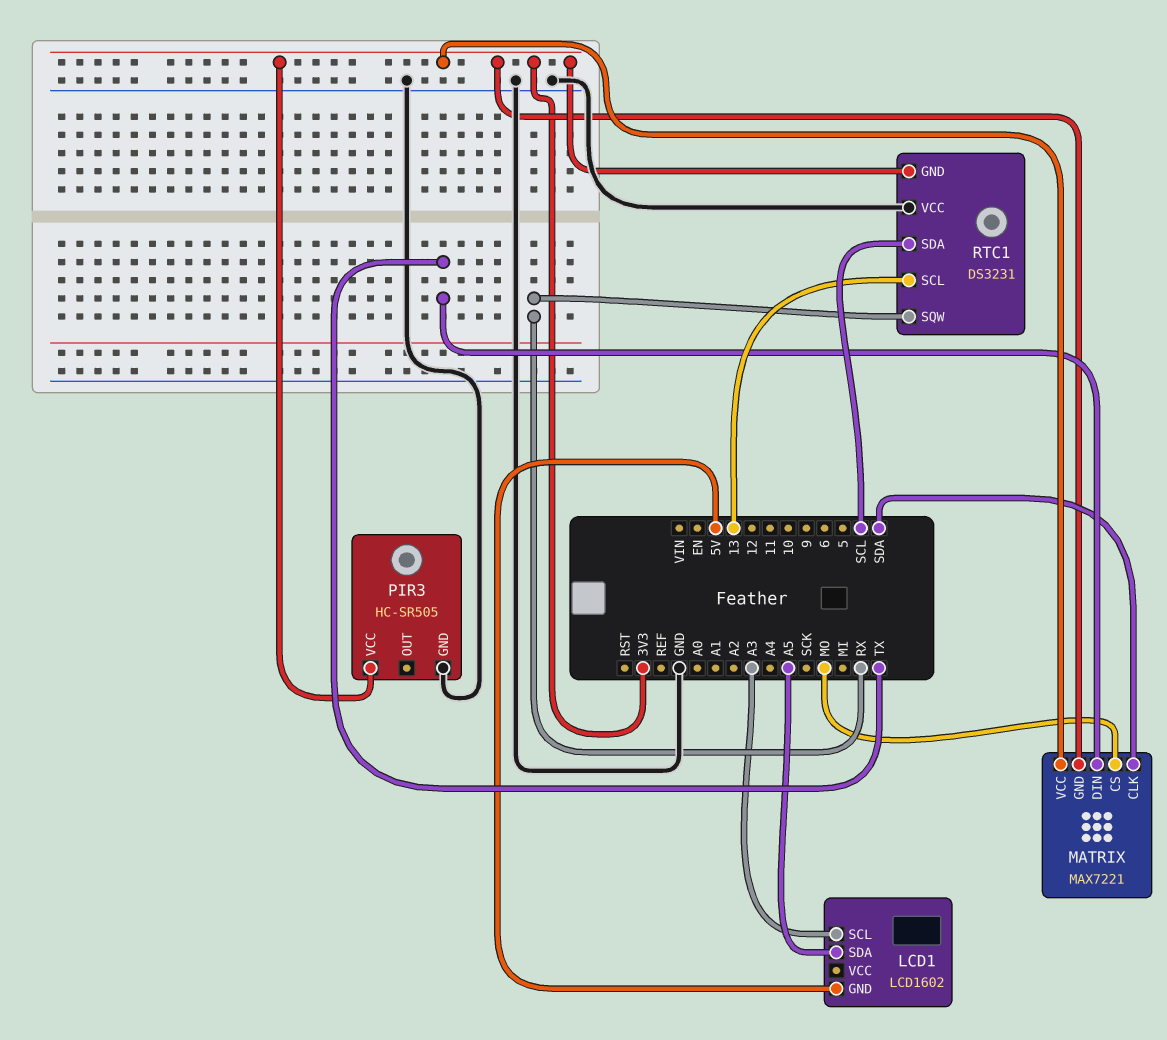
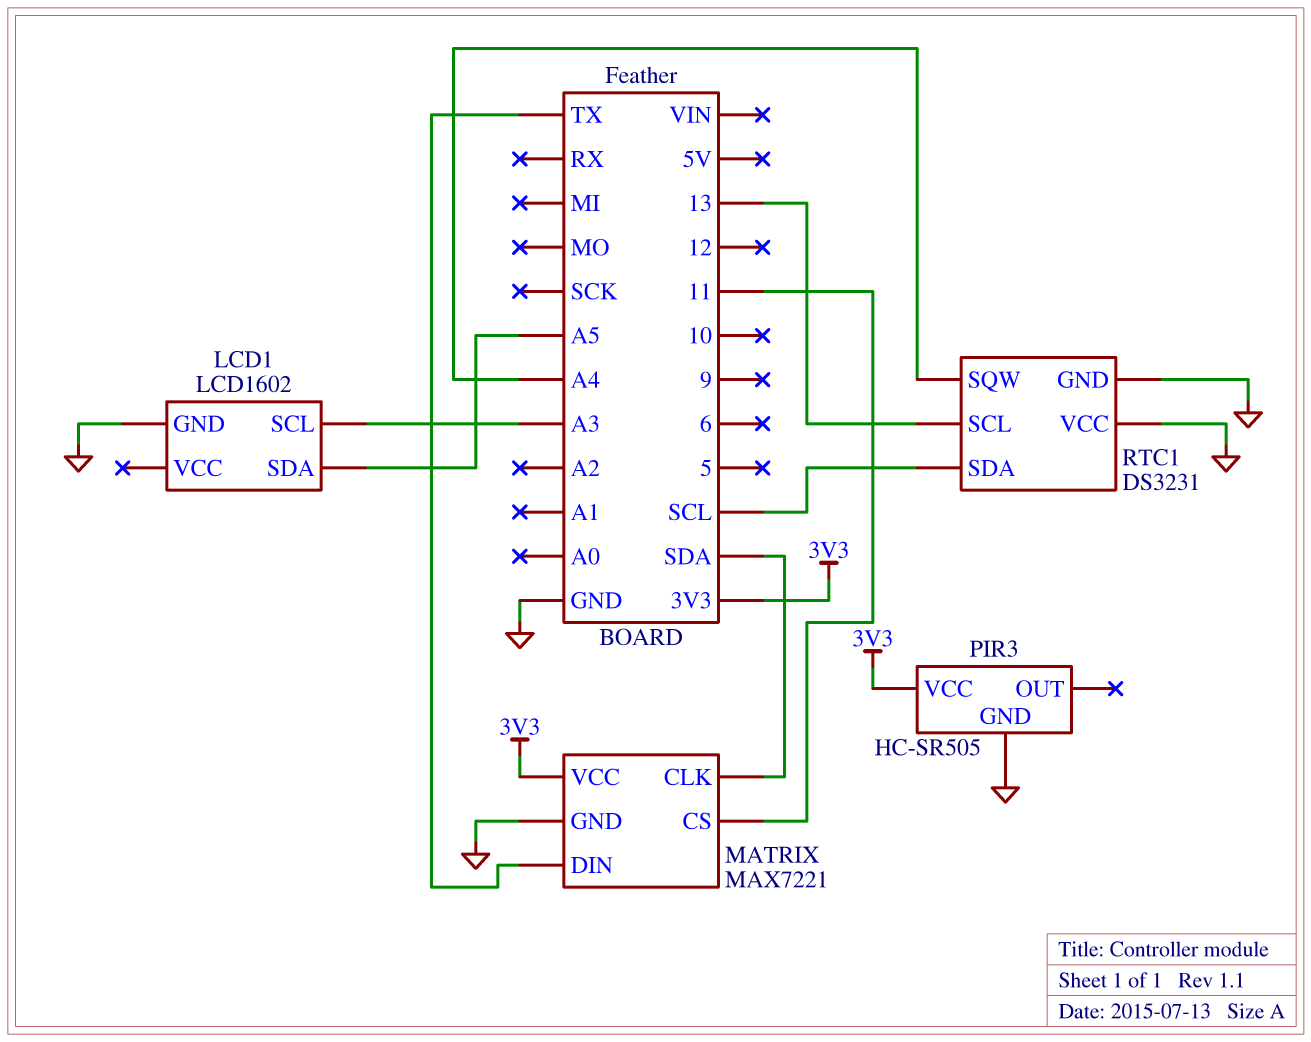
LCD1 pin GND: 5V -> GND
MATRIX pin CS: MO -> 11
MATRIX pin GND: 3V3 -> GND
RTC1 pin GND: 3V3 -> GND
RTC1 pin SQW: RX -> A4

